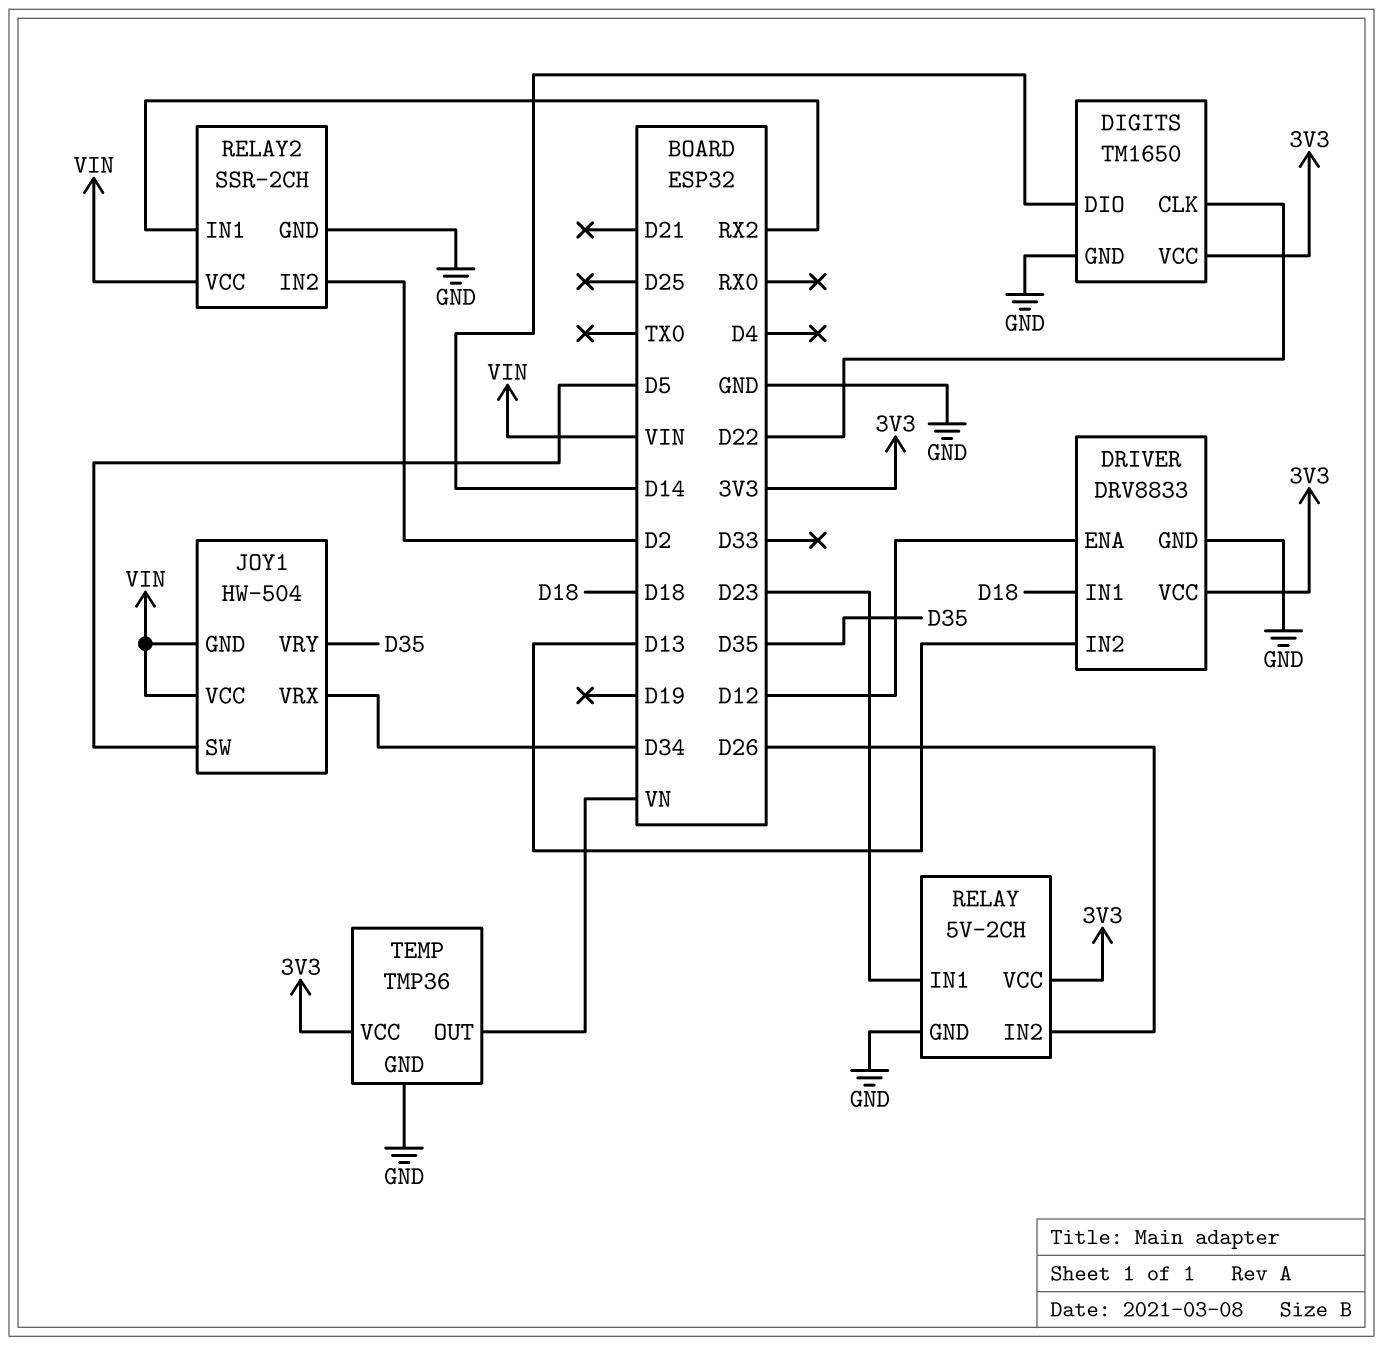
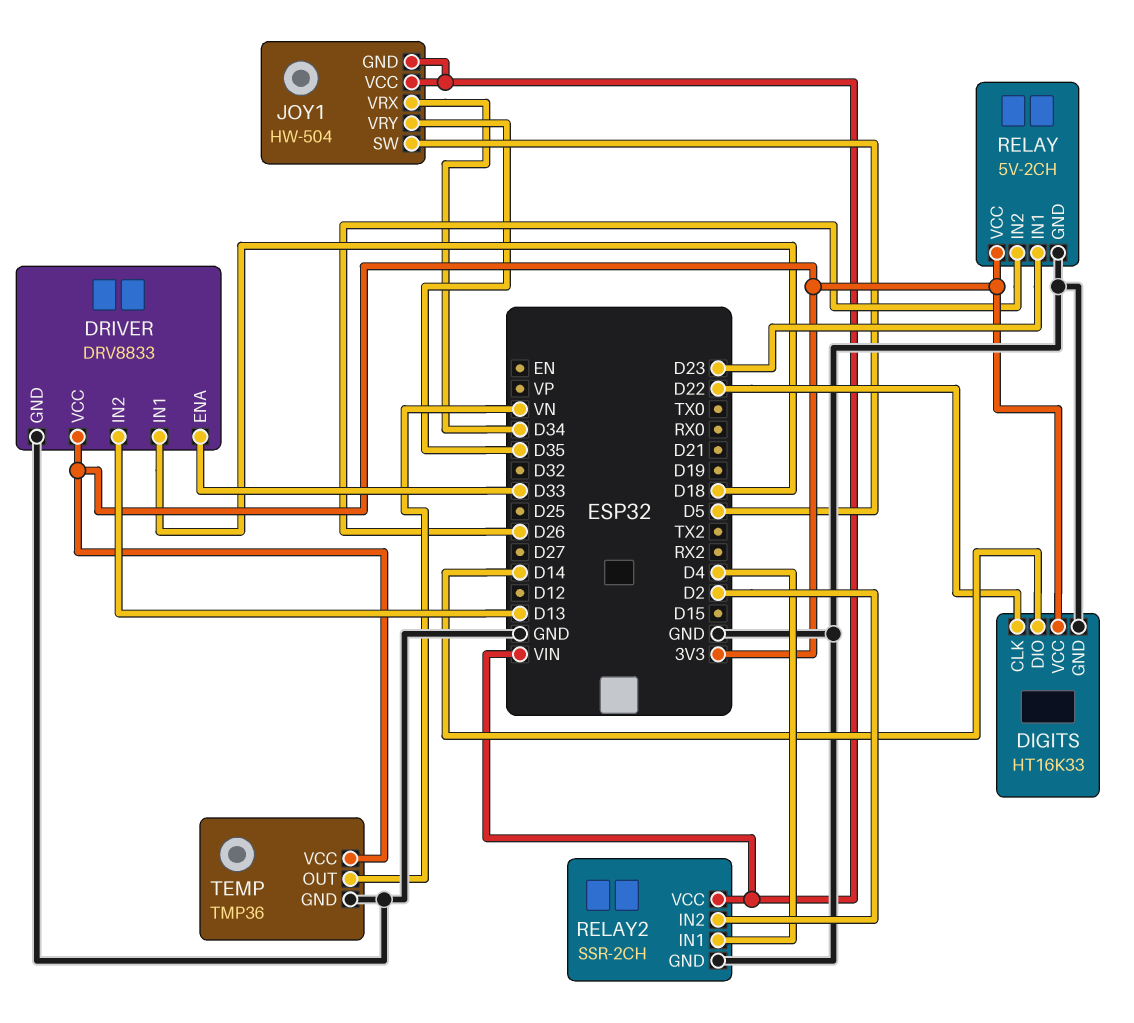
DIGITS: TM1650 -> HT16K33
DRIVER pin ENA: D12 -> D33
RELAY2 pin IN1: RX2 -> D4

